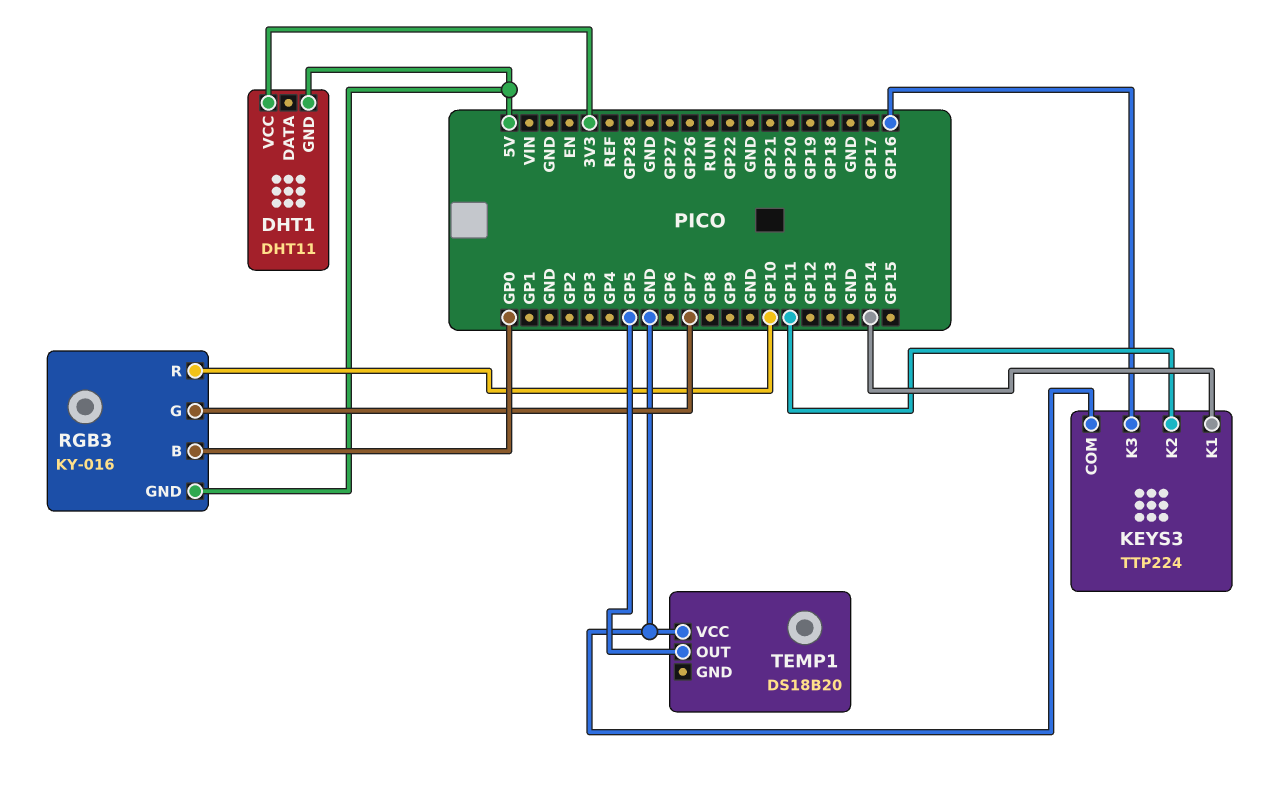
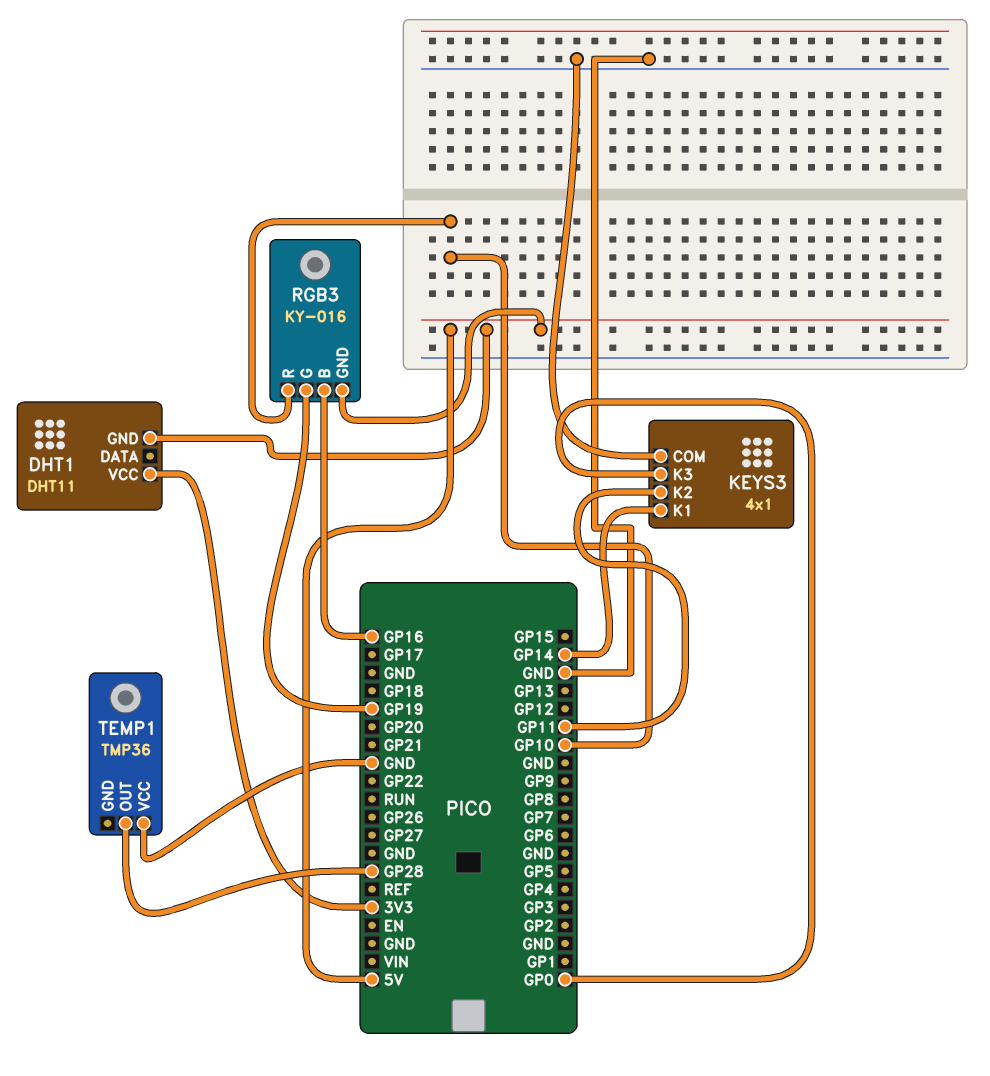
KEYS3: TTP224 -> 4x1
KEYS3 pin K3: GP16 -> GP0
RGB3 pin B: GP0 -> GP16
RGB3 pin G: GP7 -> GP19
TEMP1: DS18B20 -> TMP36
TEMP1 pin OUT: GP5 -> GP28

